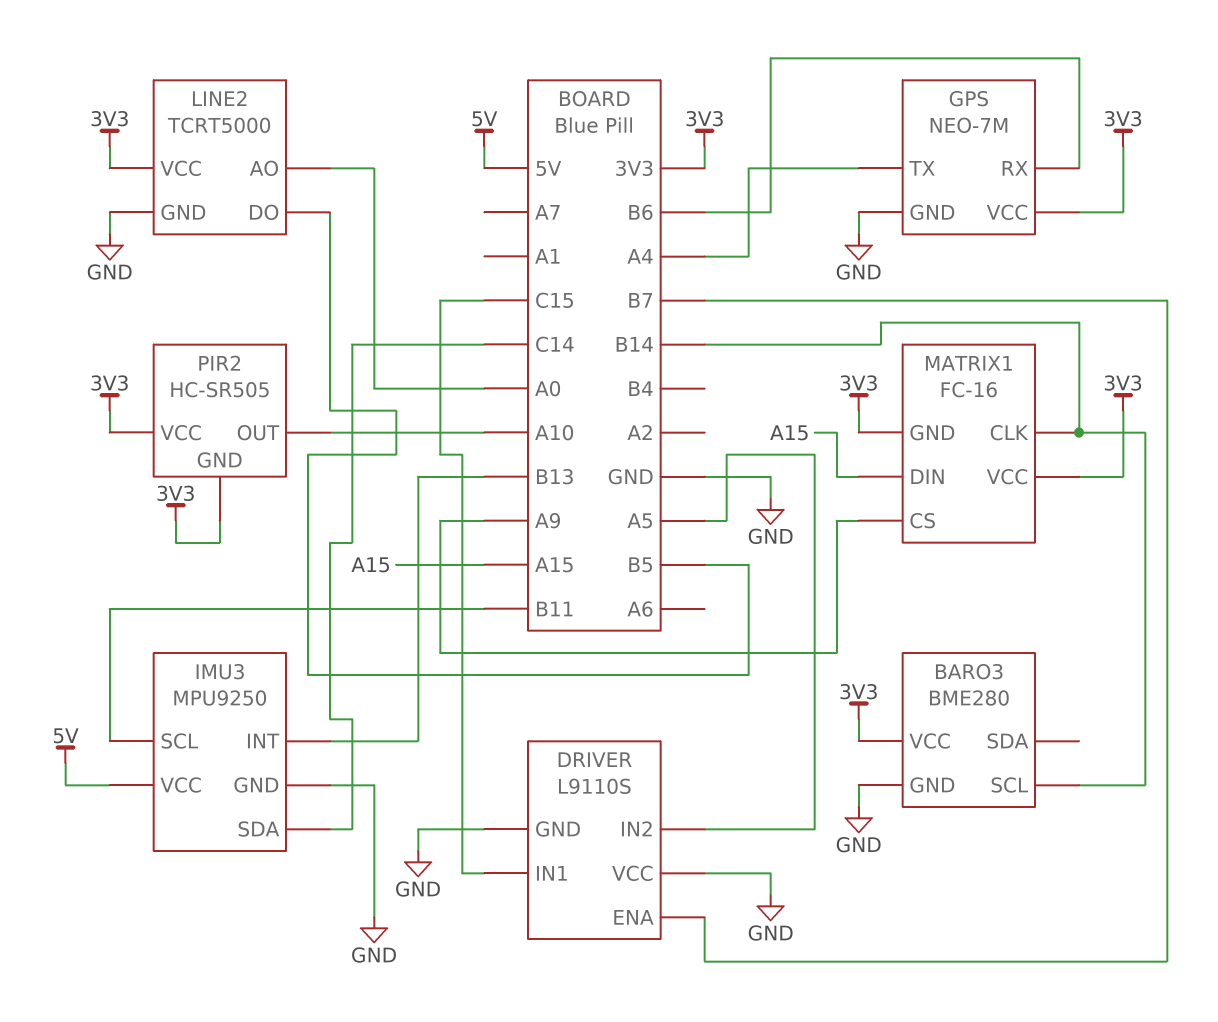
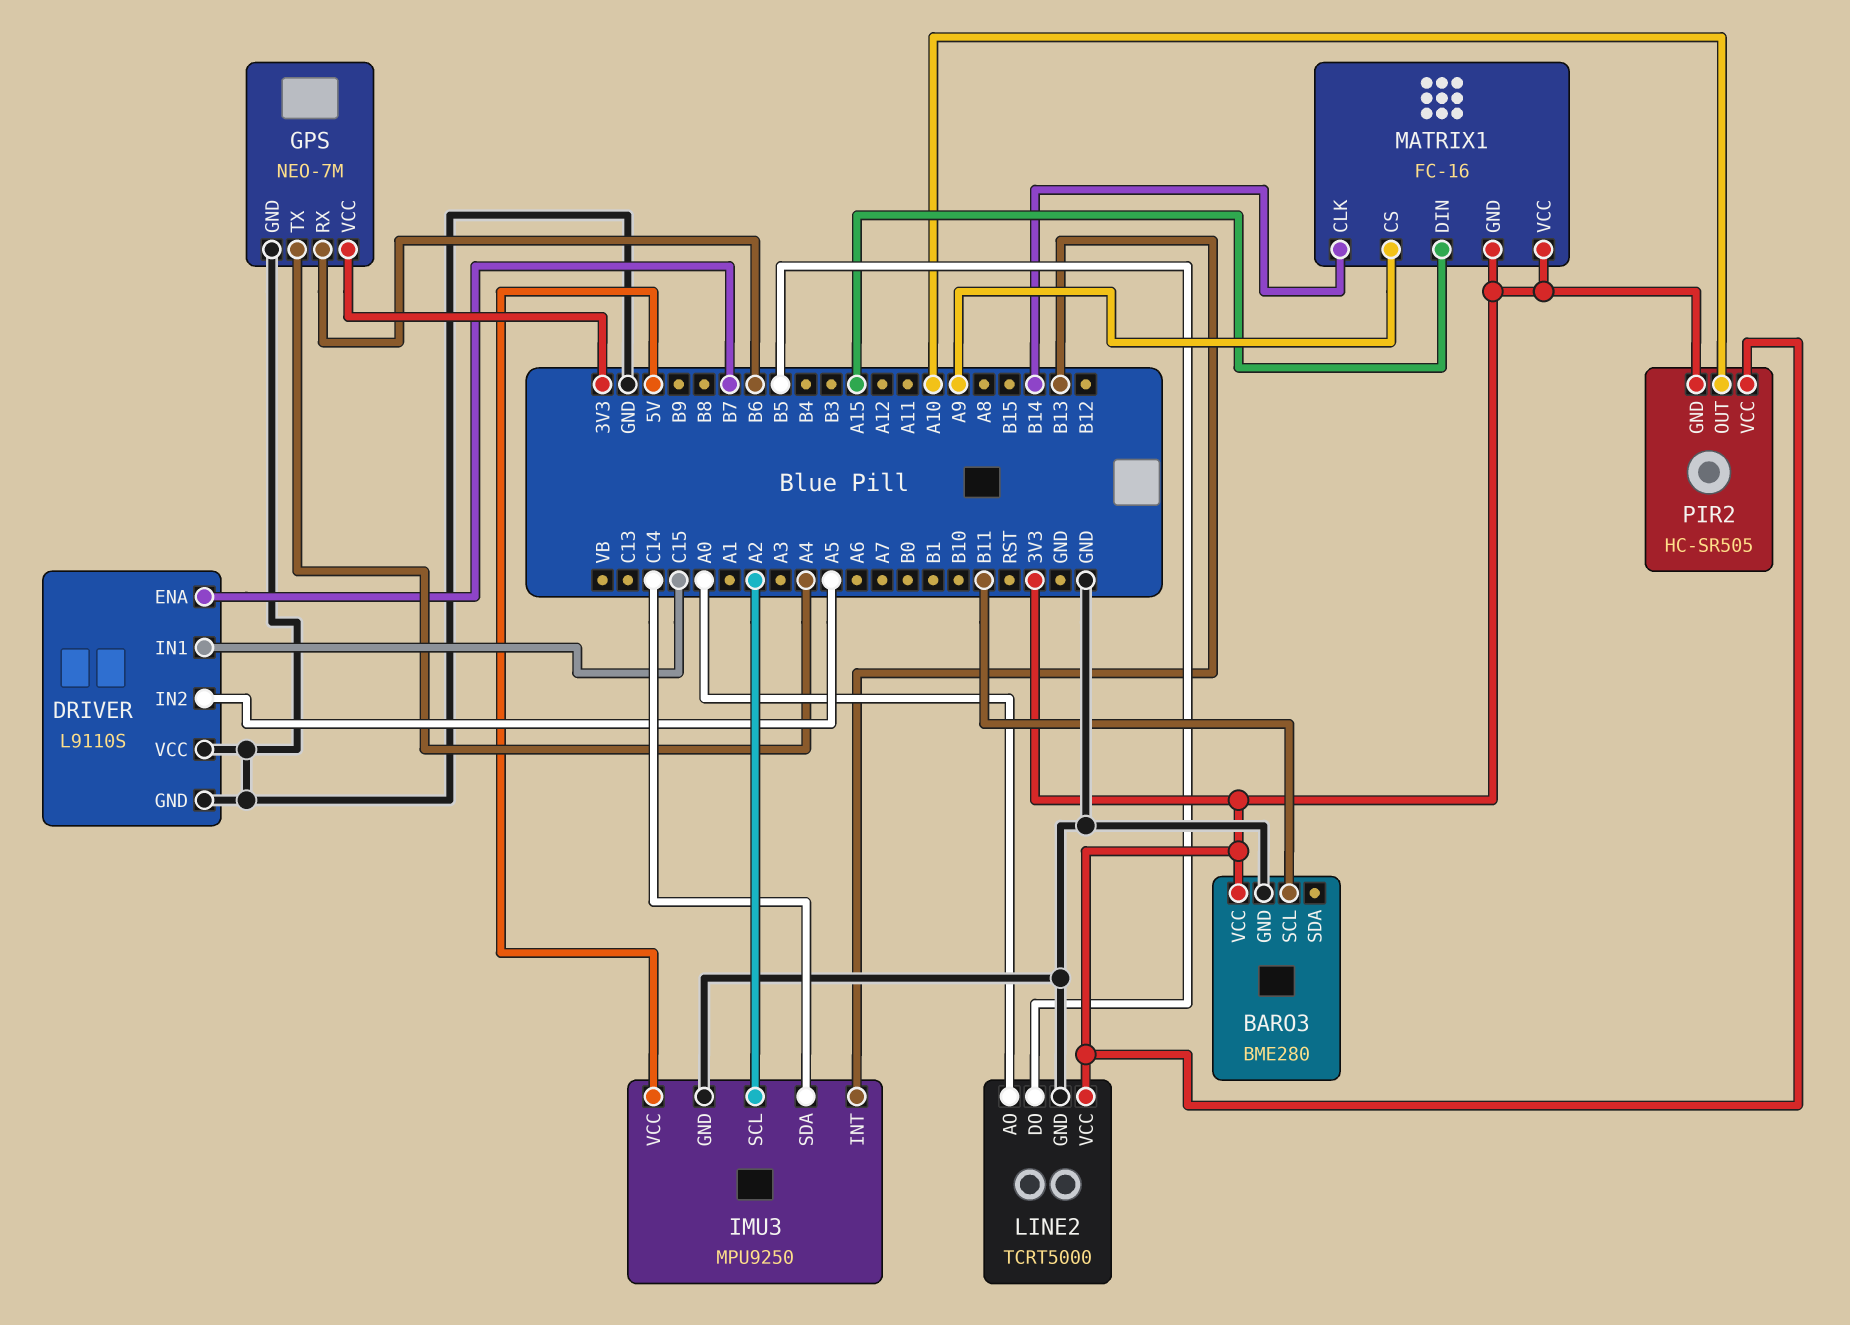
BARO3 pin SCL: B14 -> B11
IMU3 pin SCL: B11 -> A2

